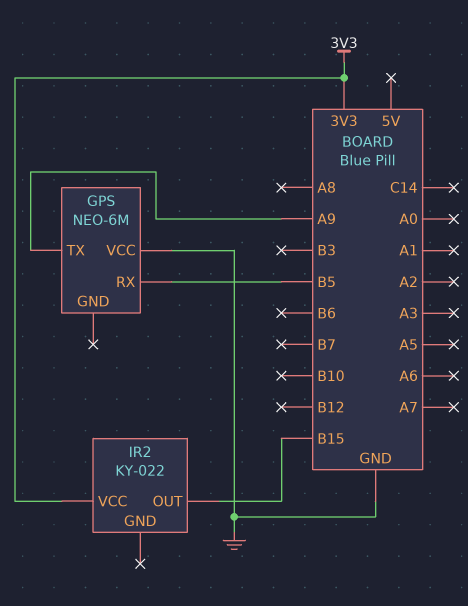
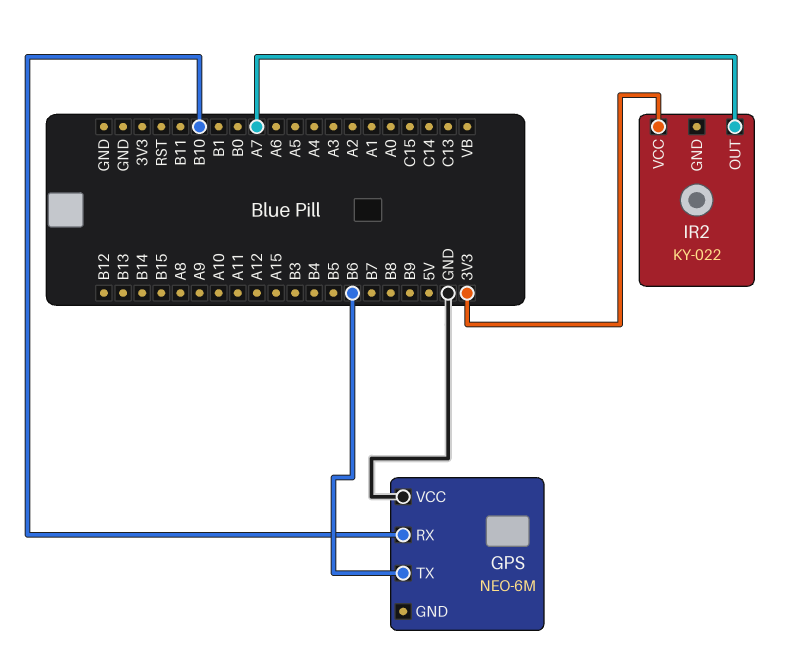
GPS pin RX: B5 -> B10
GPS pin TX: A9 -> B6
IR2 pin OUT: B15 -> A7

